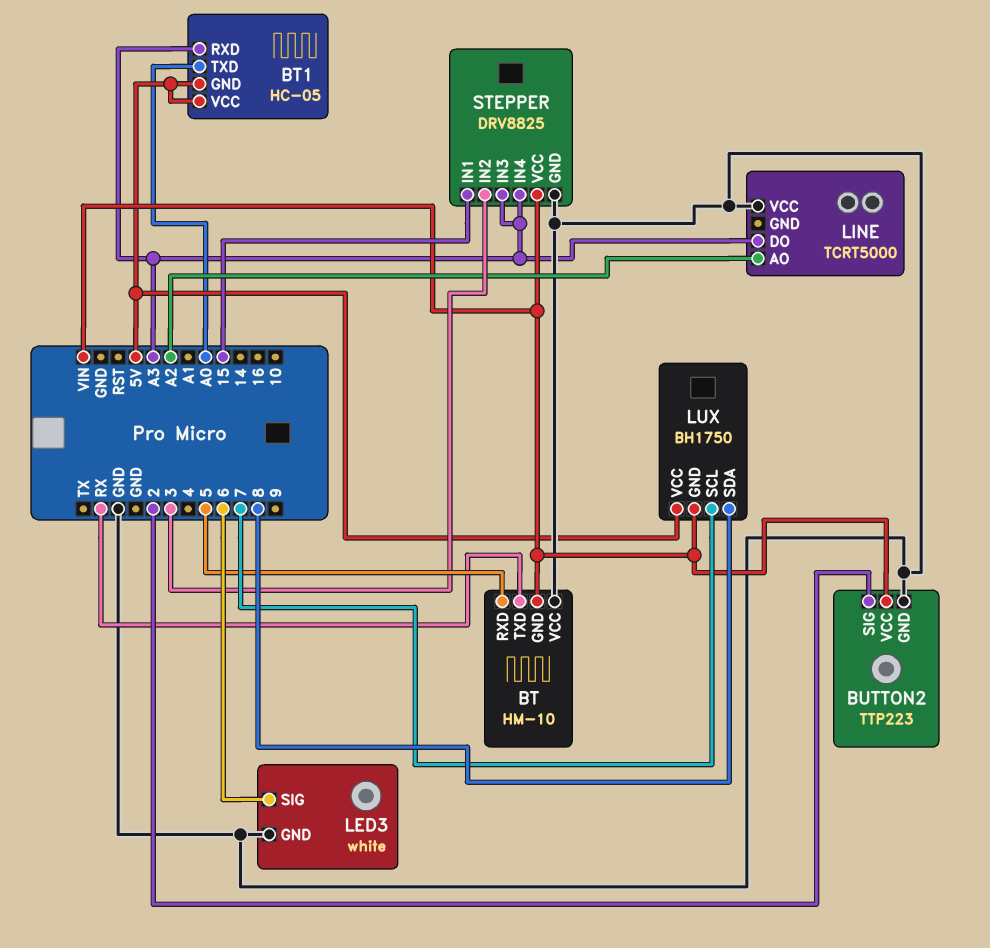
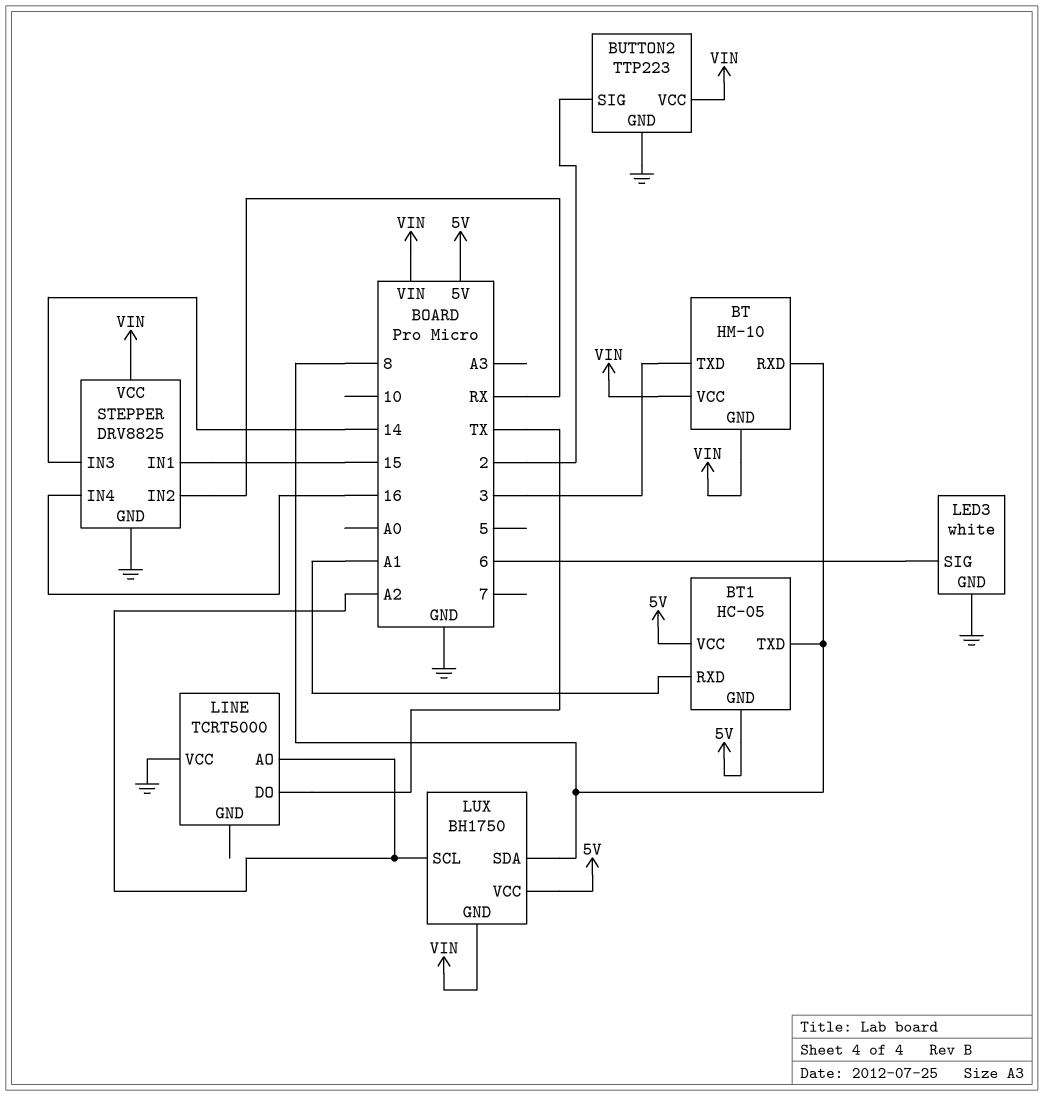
BT pin RXD: 5 -> 8
BT pin TXD: RX -> 3
BT pin VCC: GND -> VIN
BT1 pin RXD: A3 -> A1
BT1 pin TXD: A0 -> 8
LINE pin DO: A3 -> TX
LUX pin SCL: 7 -> A2
STEPPER pin IN2: 3 -> RX
STEPPER pin IN3: A3 -> 14
STEPPER pin IN4: A3 -> 16

